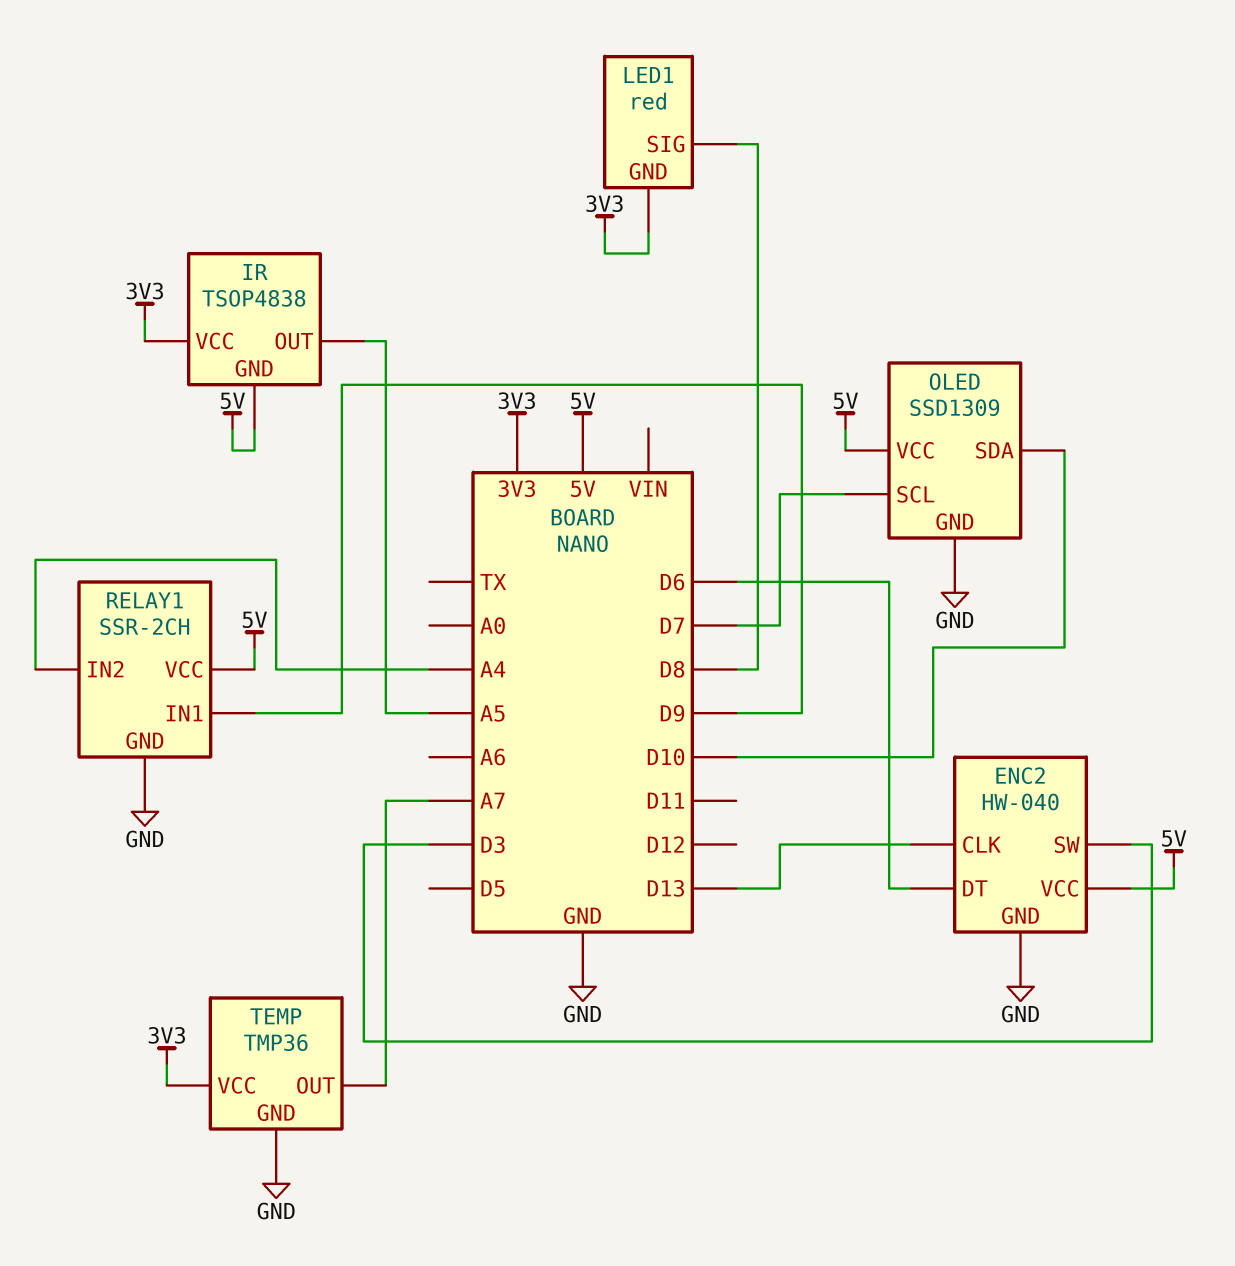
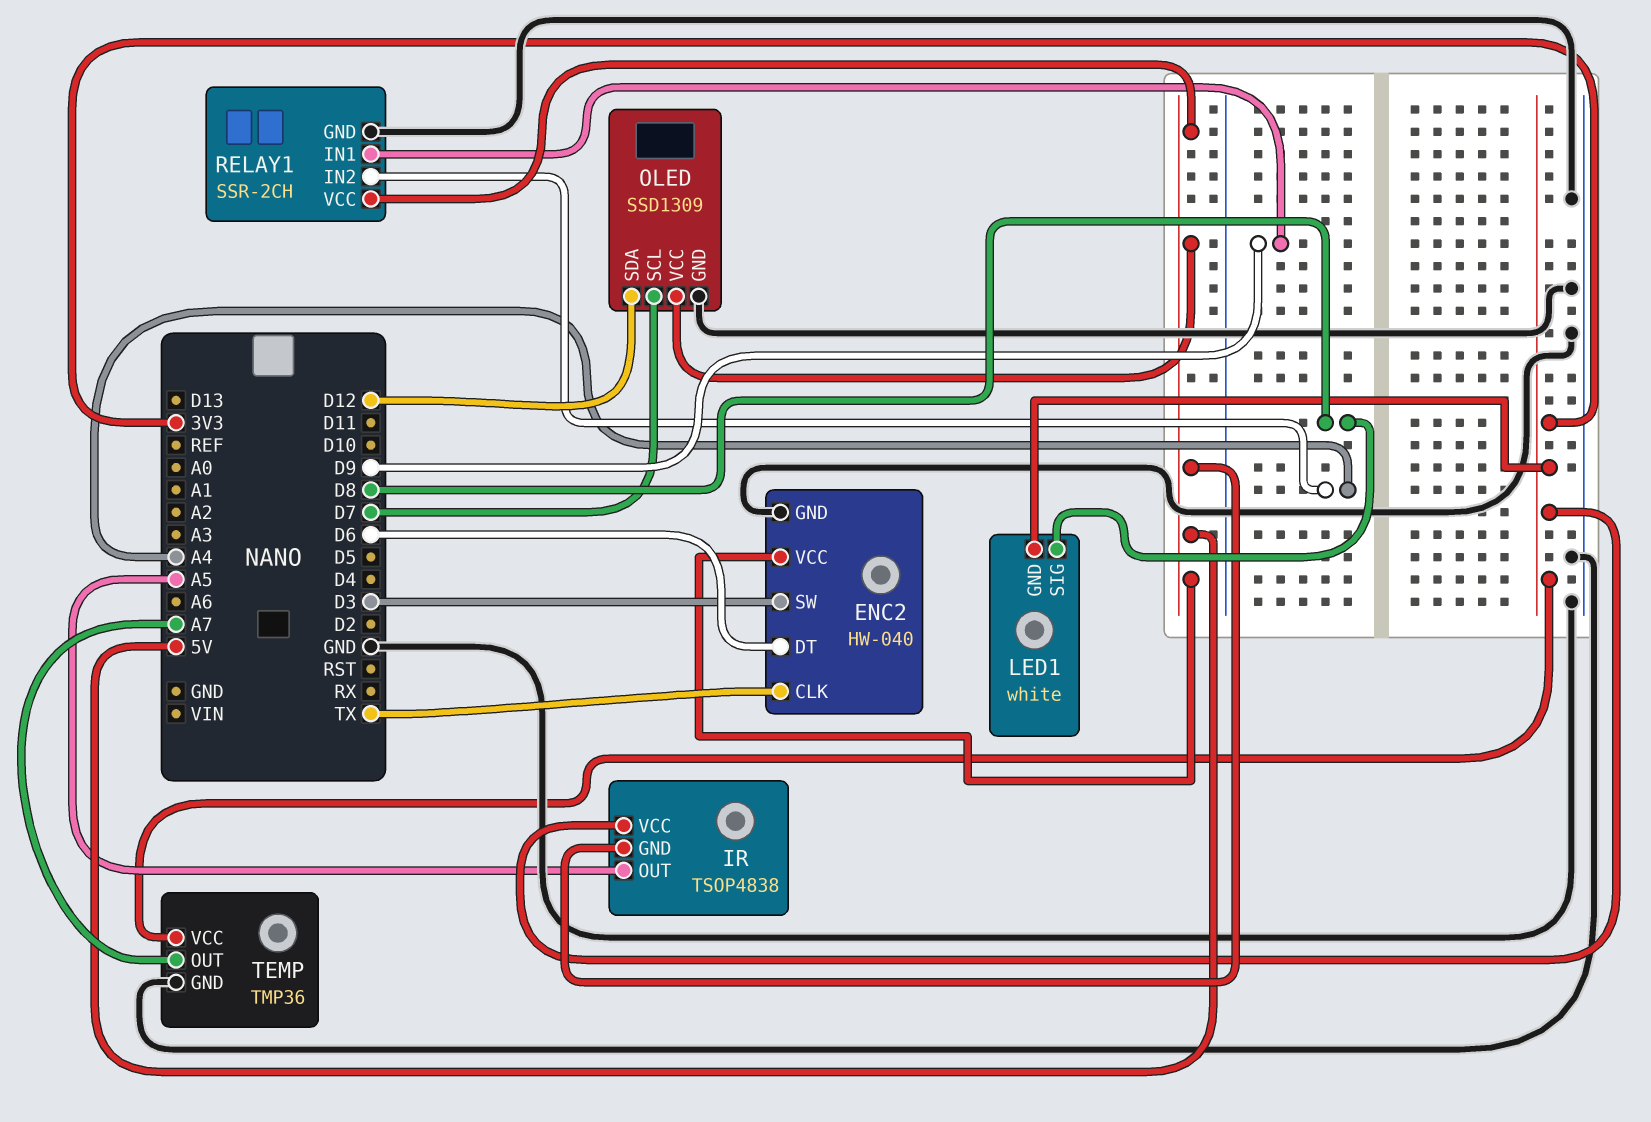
ENC2 pin CLK: D13 -> TX
LED1: red -> white
OLED pin SDA: D10 -> D12

